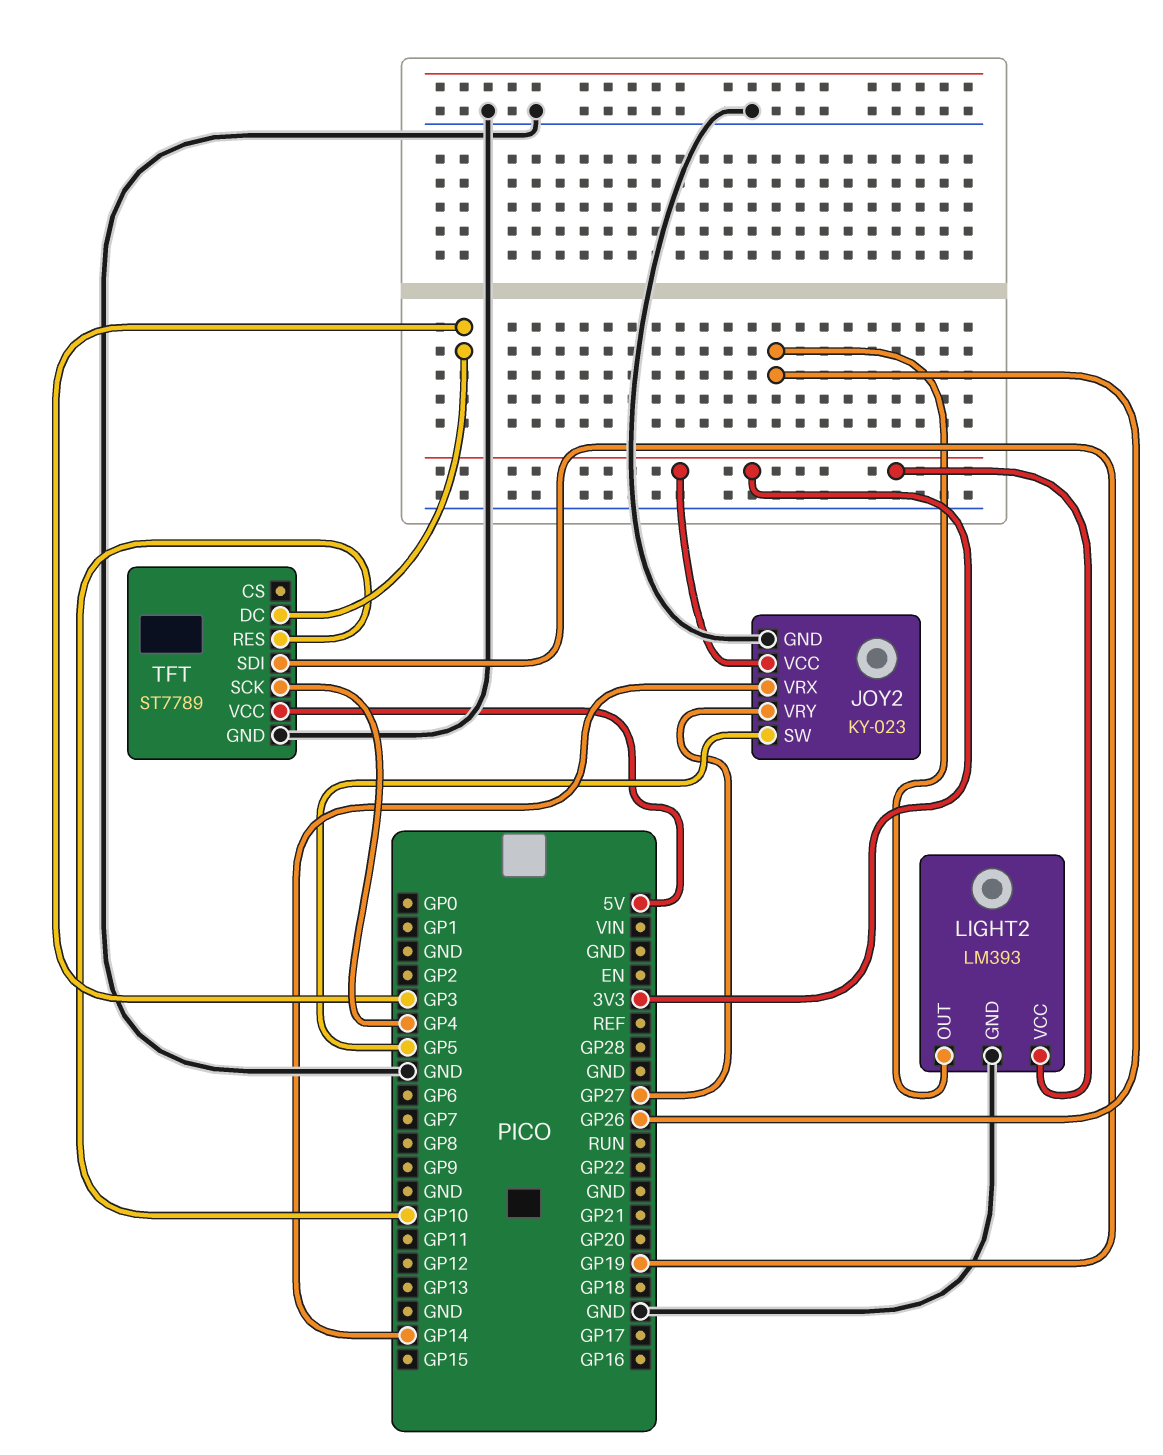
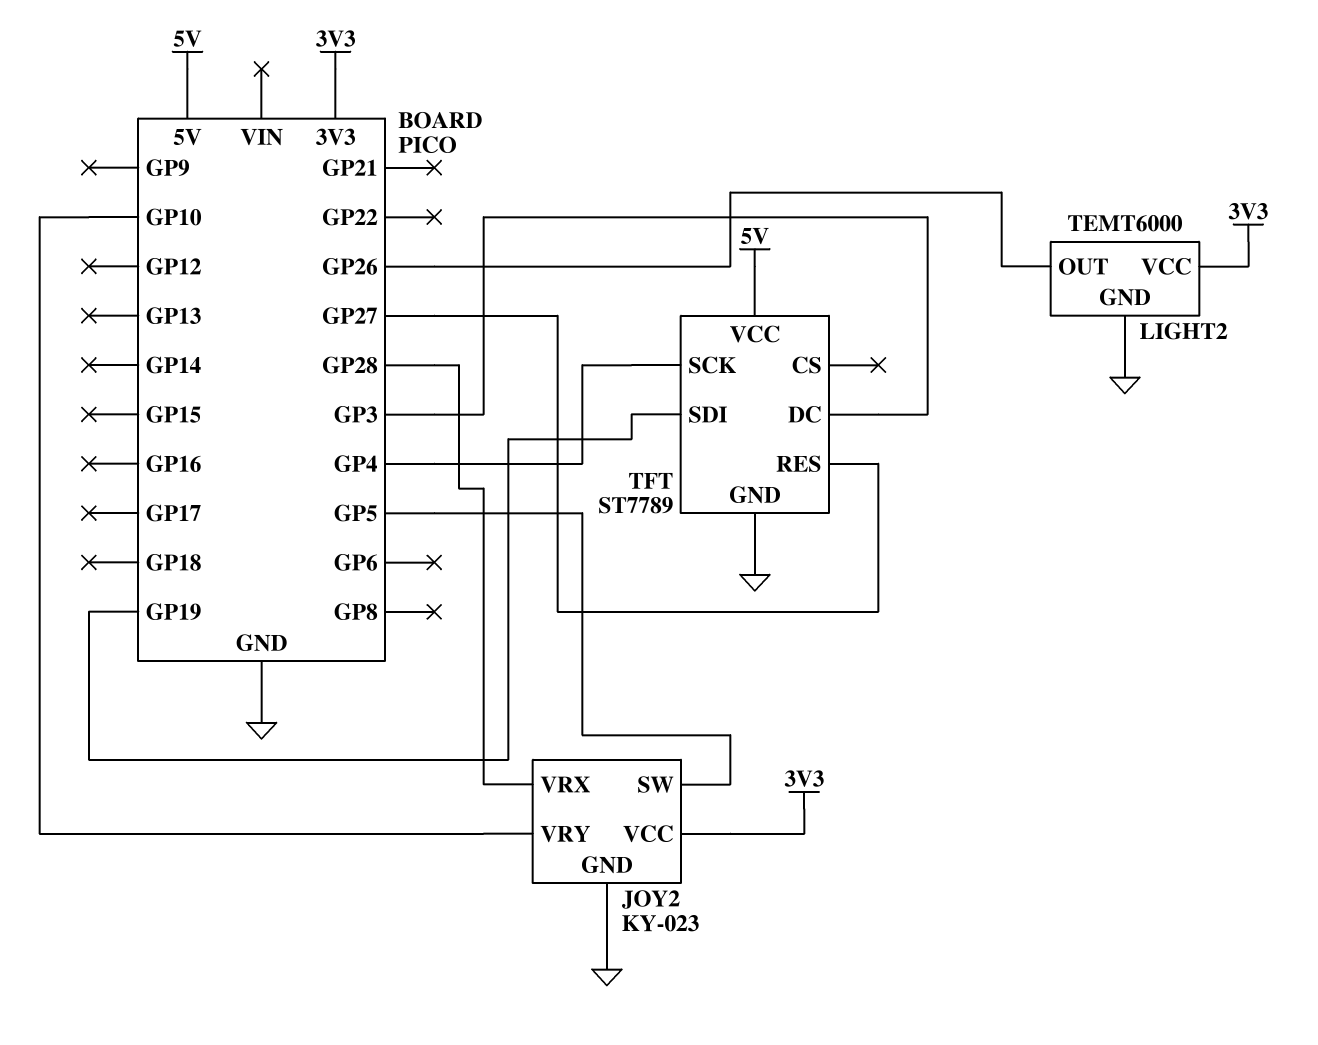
JOY2 pin VRX: GP14 -> GP28
JOY2 pin VRY: GP27 -> GP10
LIGHT2: LM393 -> TEMT6000
TFT pin RES: GP10 -> GP27

